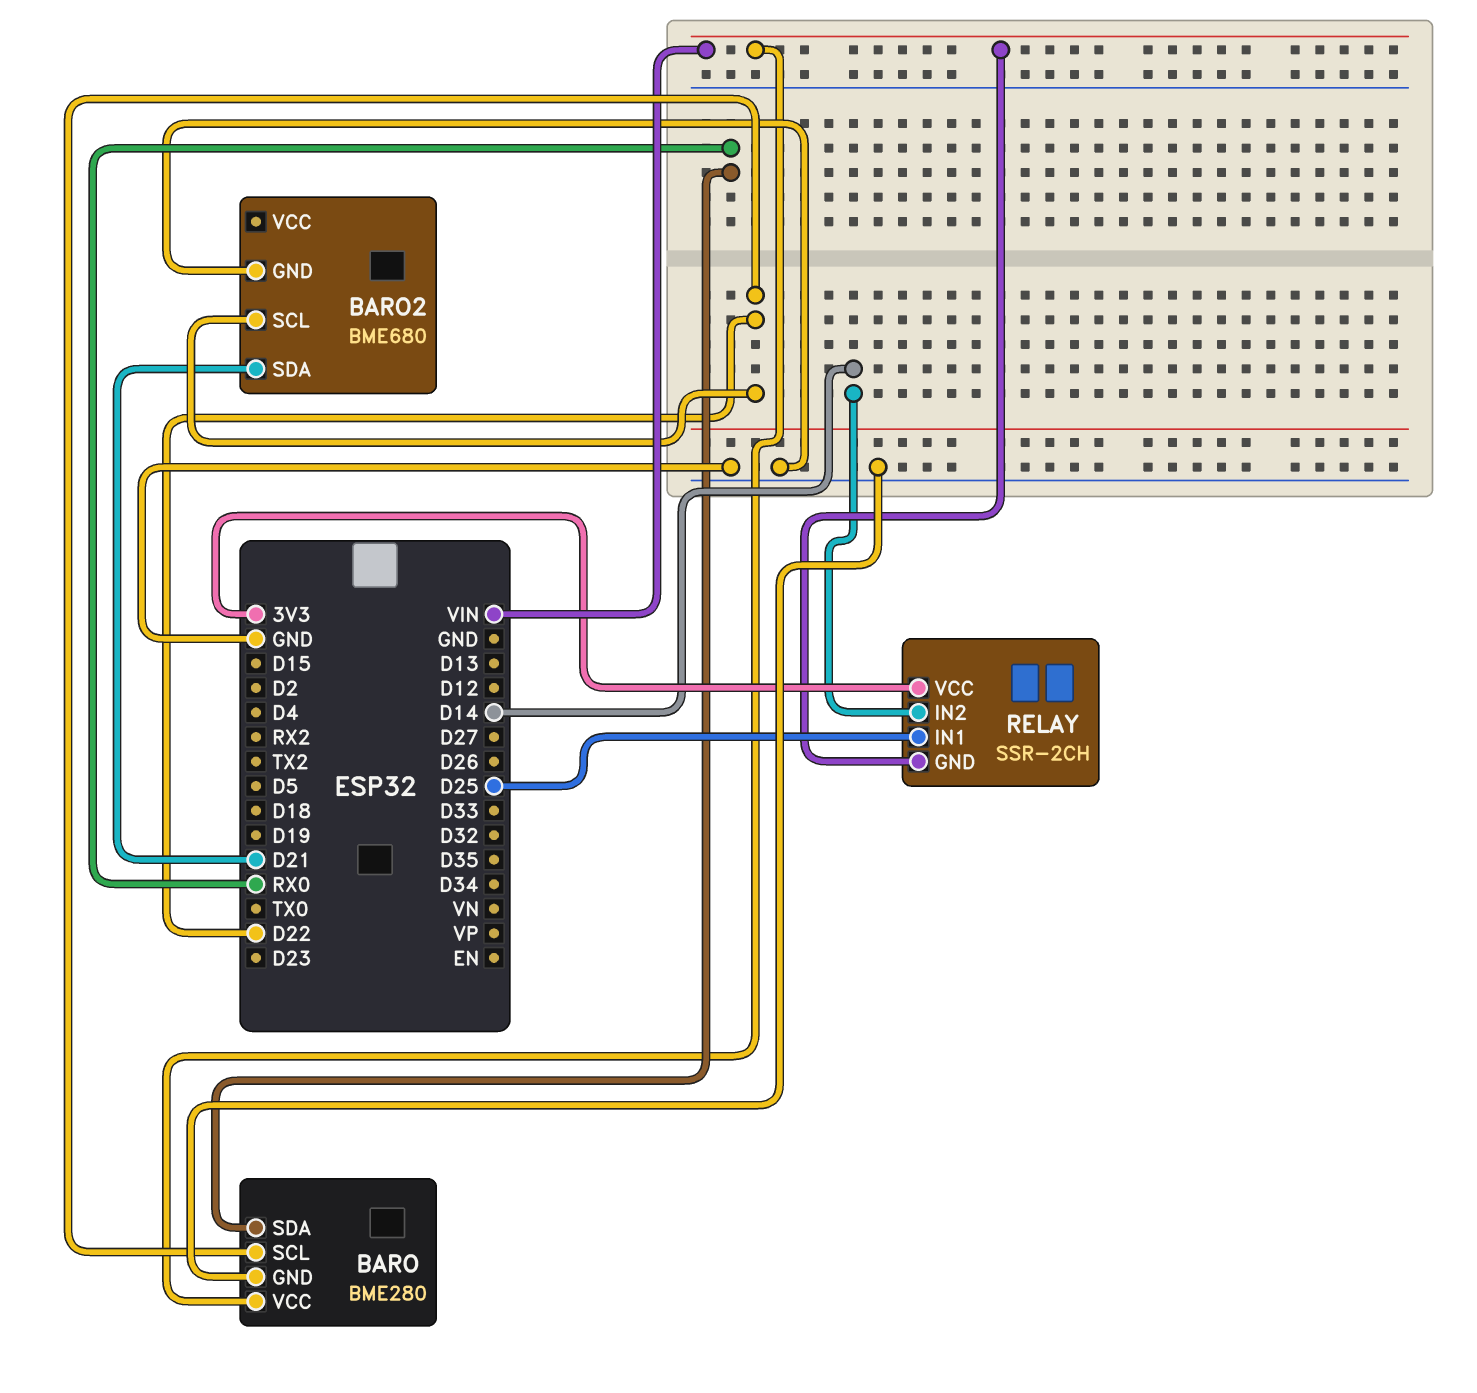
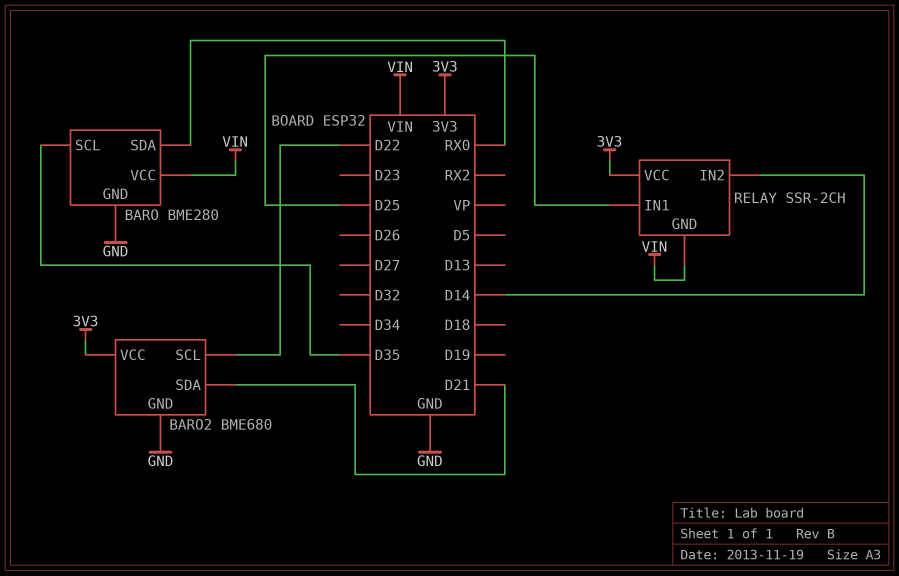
BARO pin SCL: D22 -> D35
BARO2 pin VCC: none -> 3V3

